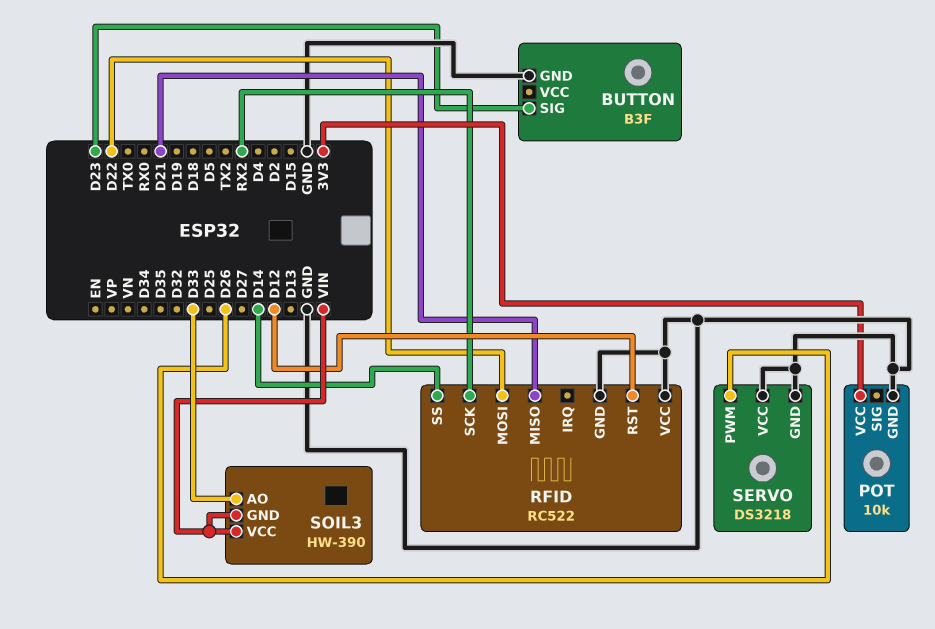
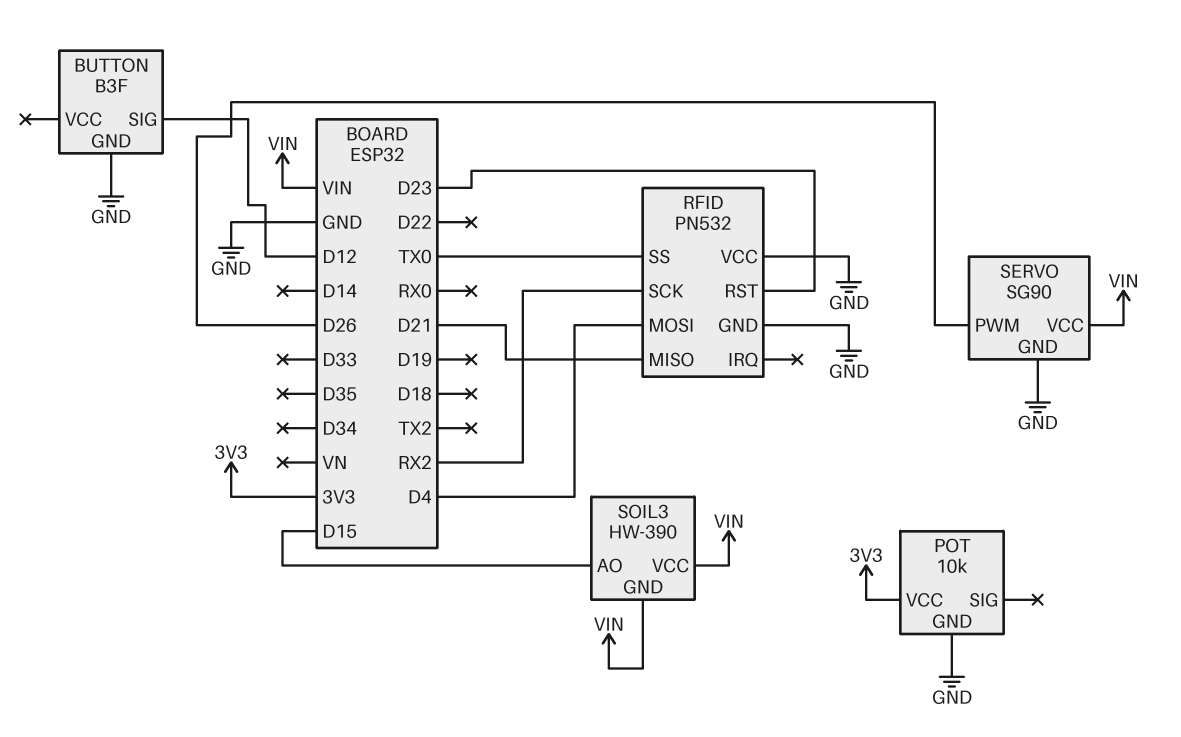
BUTTON pin SIG: D23 -> D12
RFID: RC522 -> PN532
RFID pin MOSI: D22 -> D4
RFID pin RST: D12 -> D23
RFID pin SS: D14 -> TX0
SERVO: DS3218 -> SG90
SERVO pin VCC: GND -> VIN
SOIL3 pin AO: D33 -> D15

